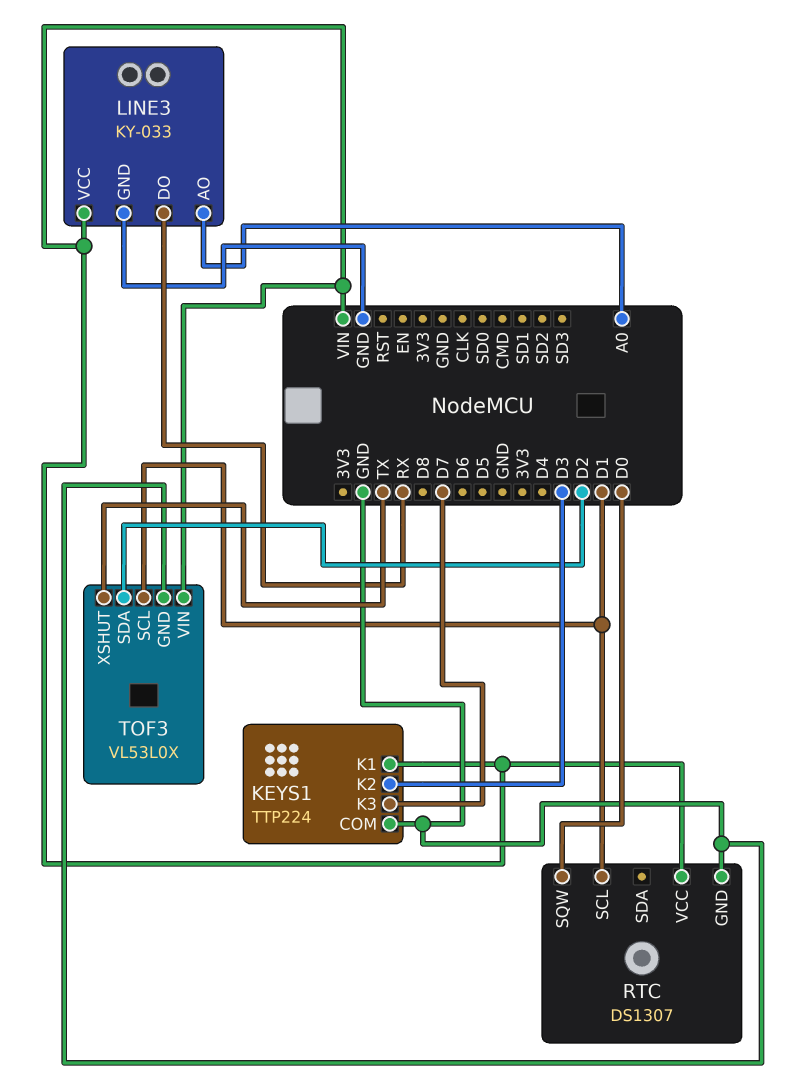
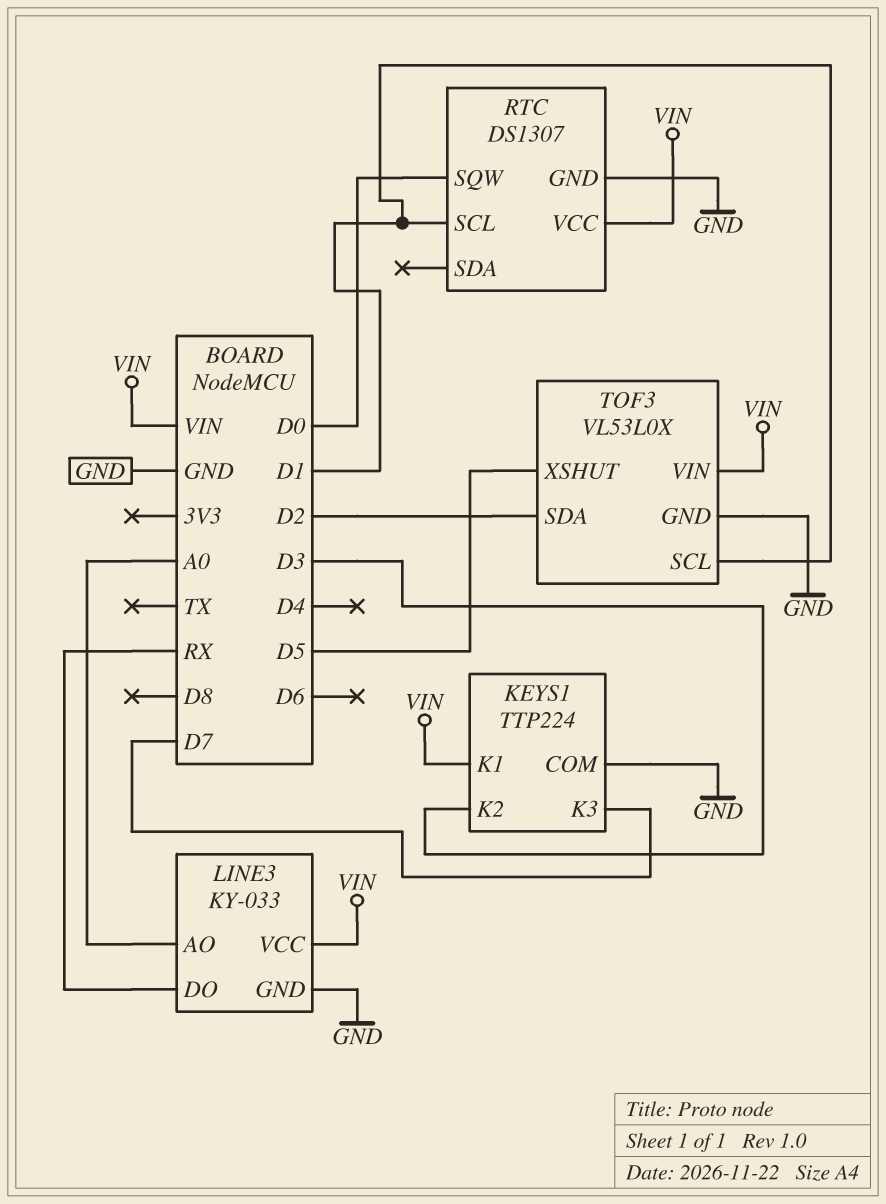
TOF3 pin XSHUT: TX -> D5

